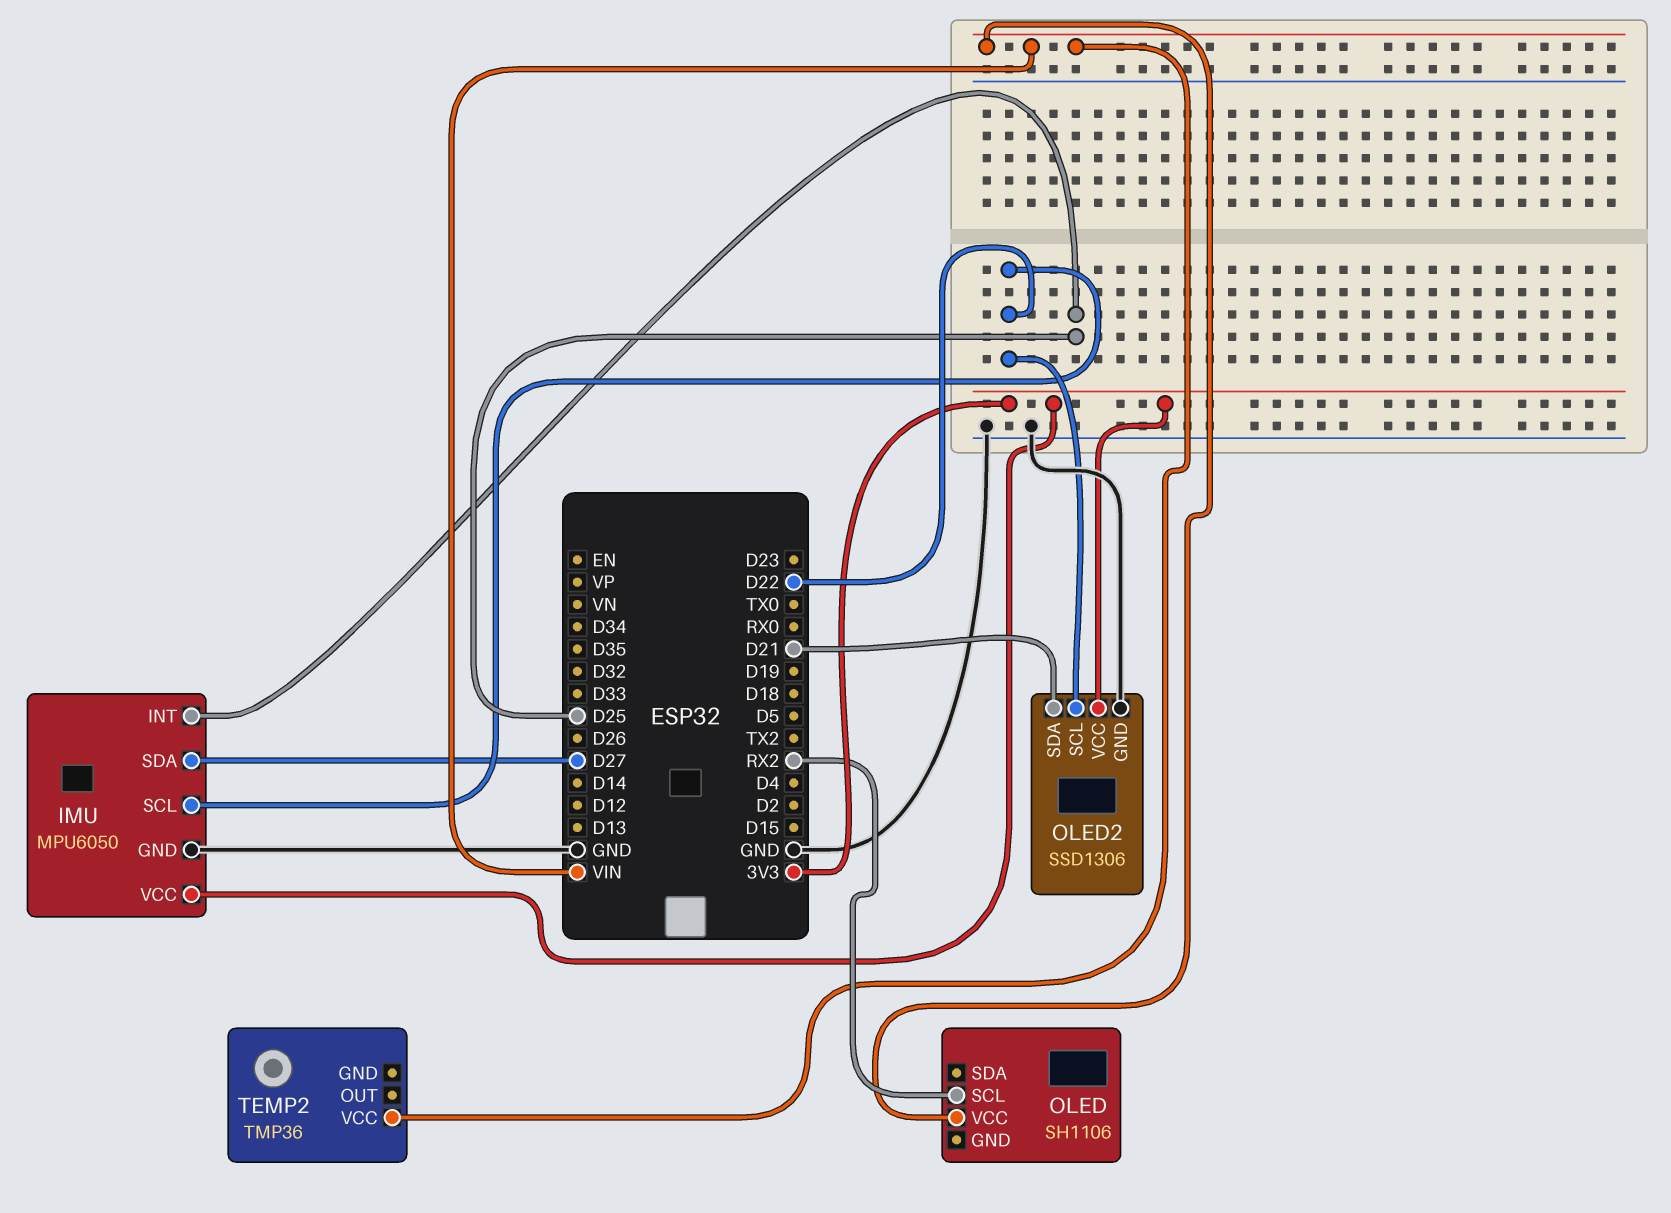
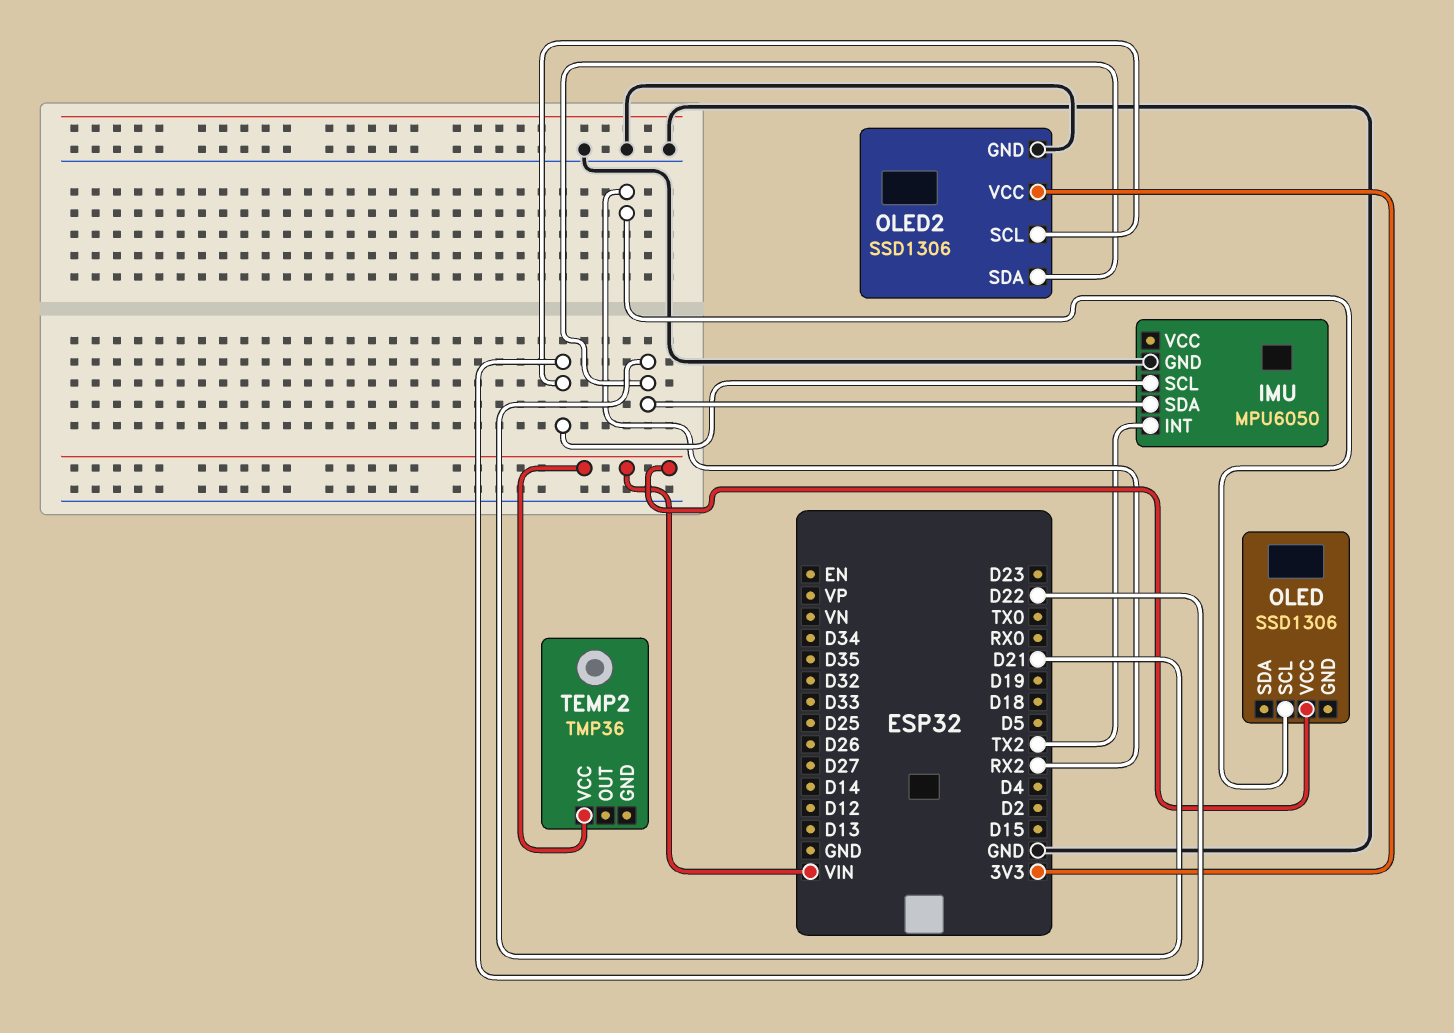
IMU pin INT: D25 -> TX2
IMU pin SDA: D27 -> D21
IMU pin VCC: 3V3 -> none
OLED: SH1106 -> SSD1306

